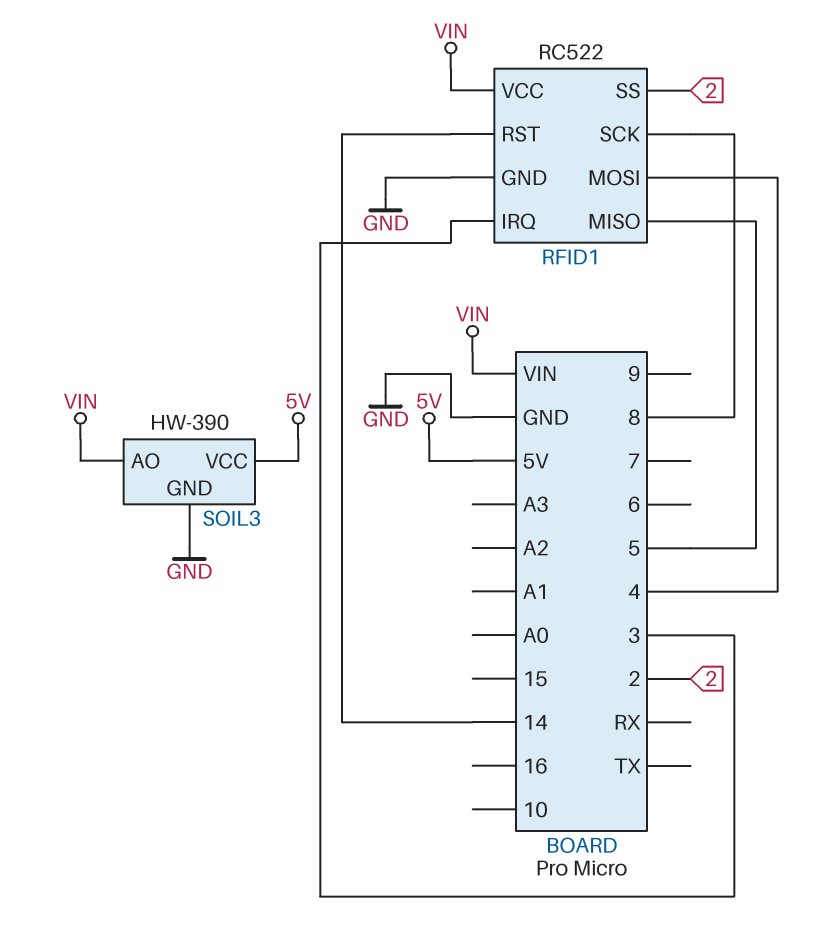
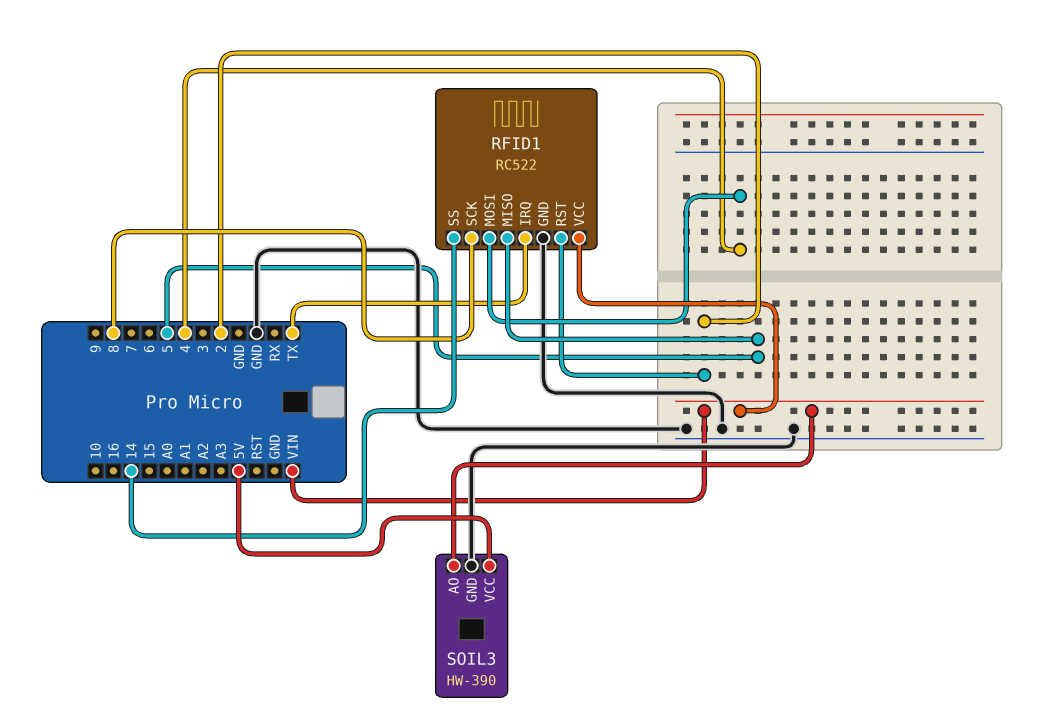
RFID1 pin IRQ: 3 -> TX
RFID1 pin RST: 14 -> 2
RFID1 pin SS: 2 -> 14

